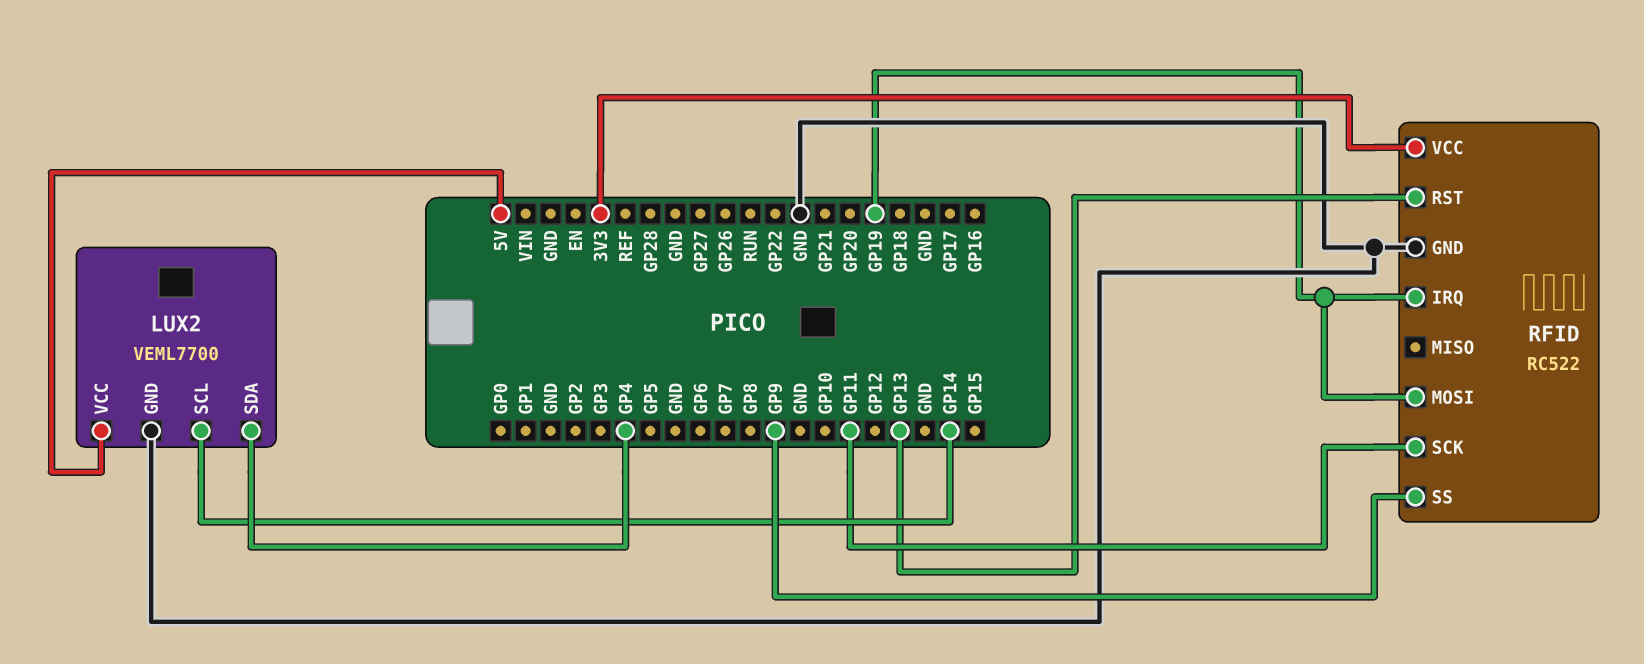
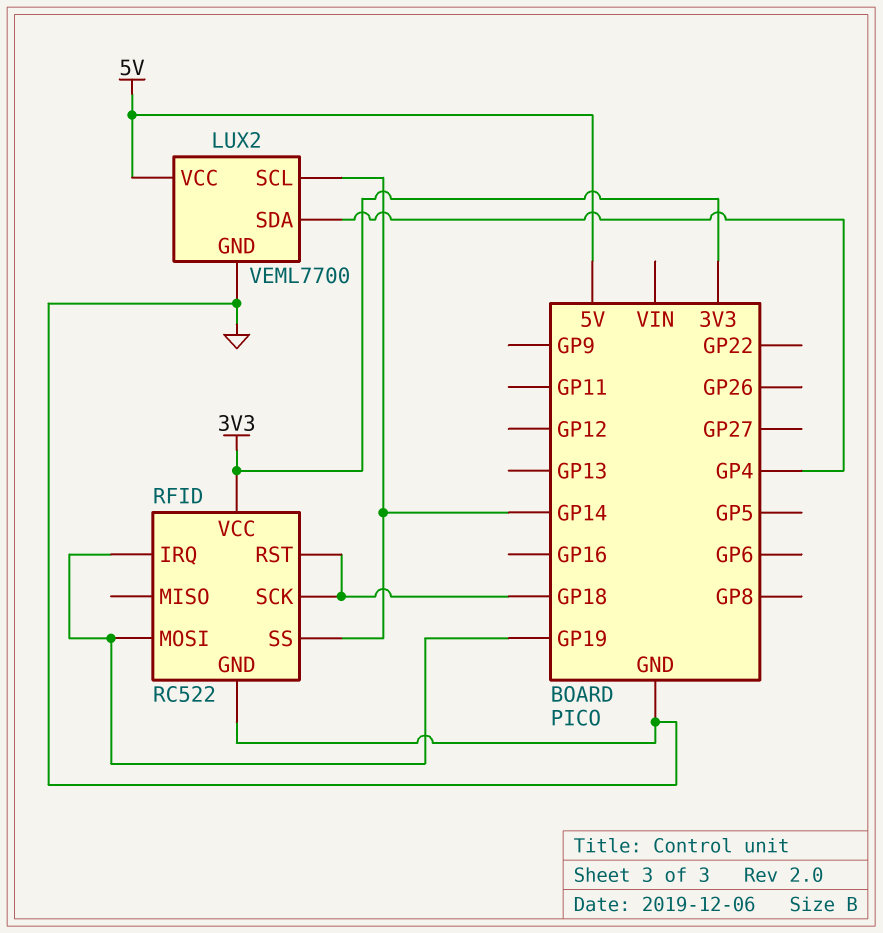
RFID pin RST: GP13 -> GP18
RFID pin SCK: GP11 -> GP18
RFID pin SS: GP9 -> GP14

